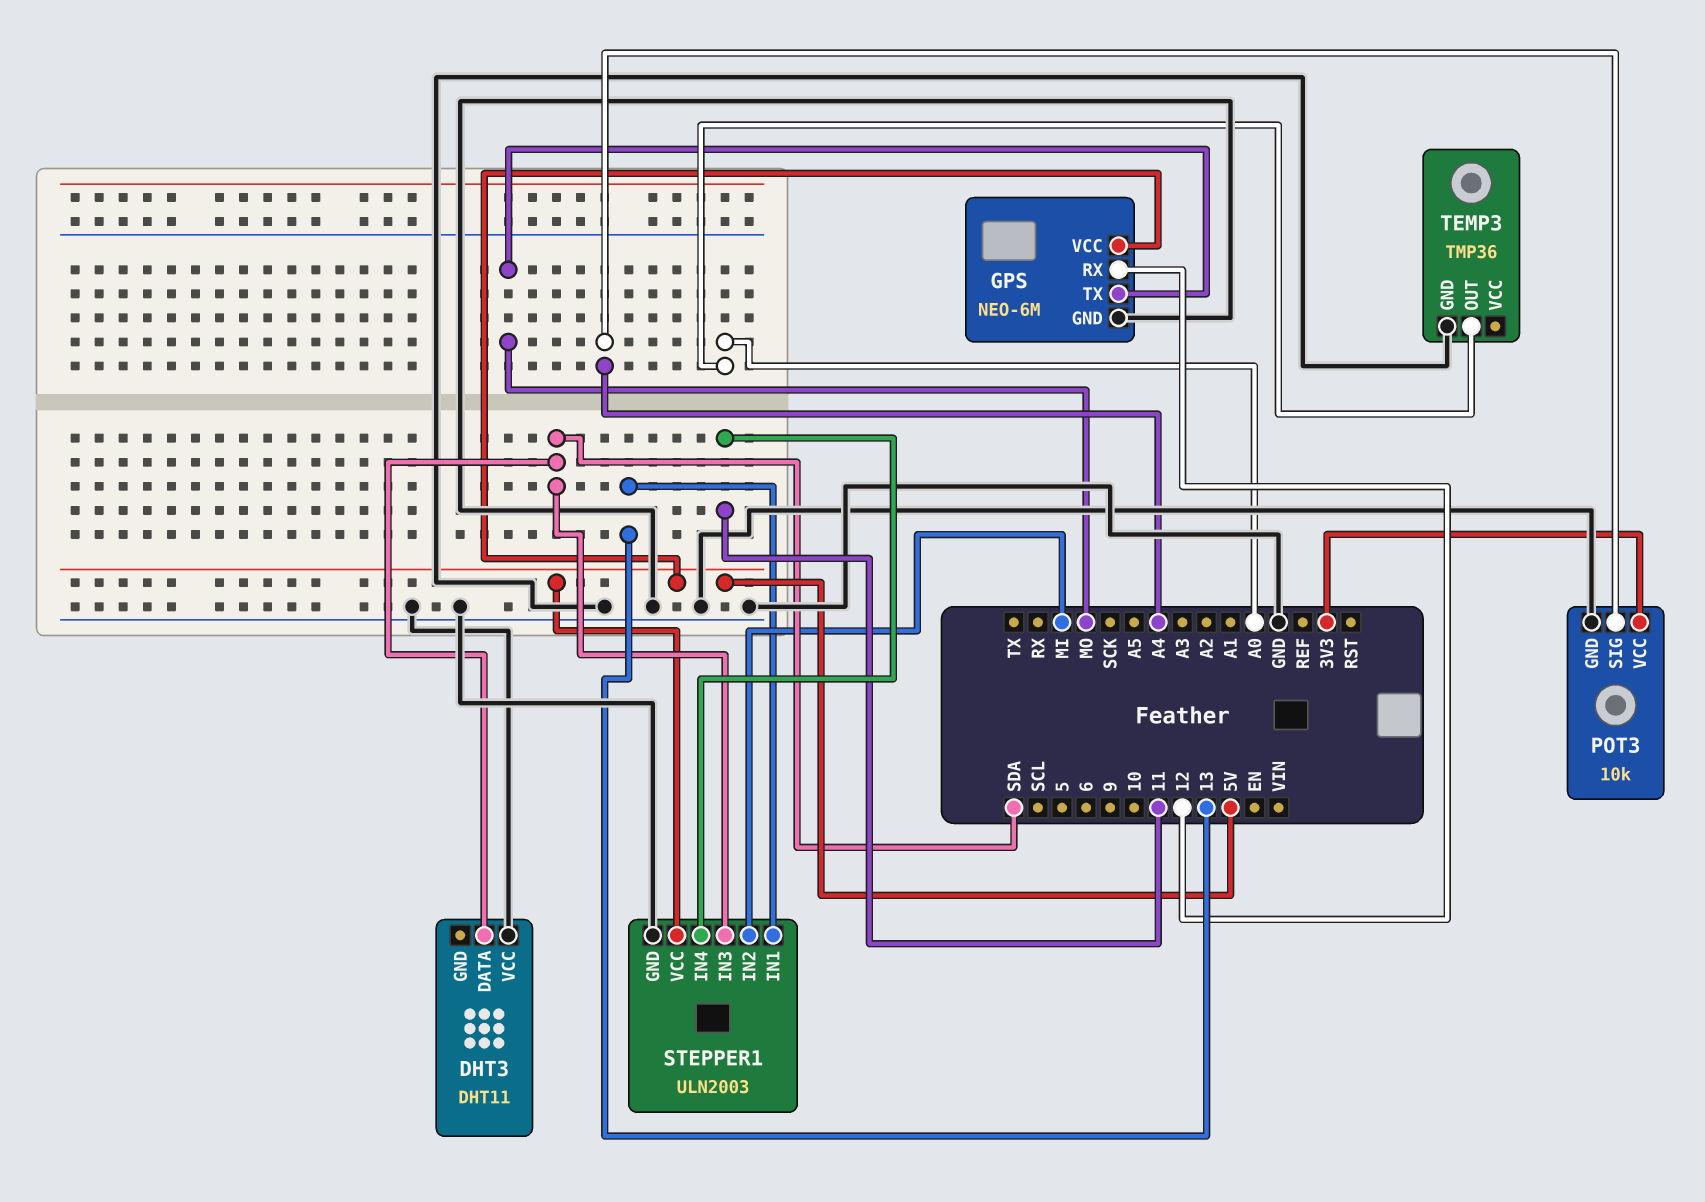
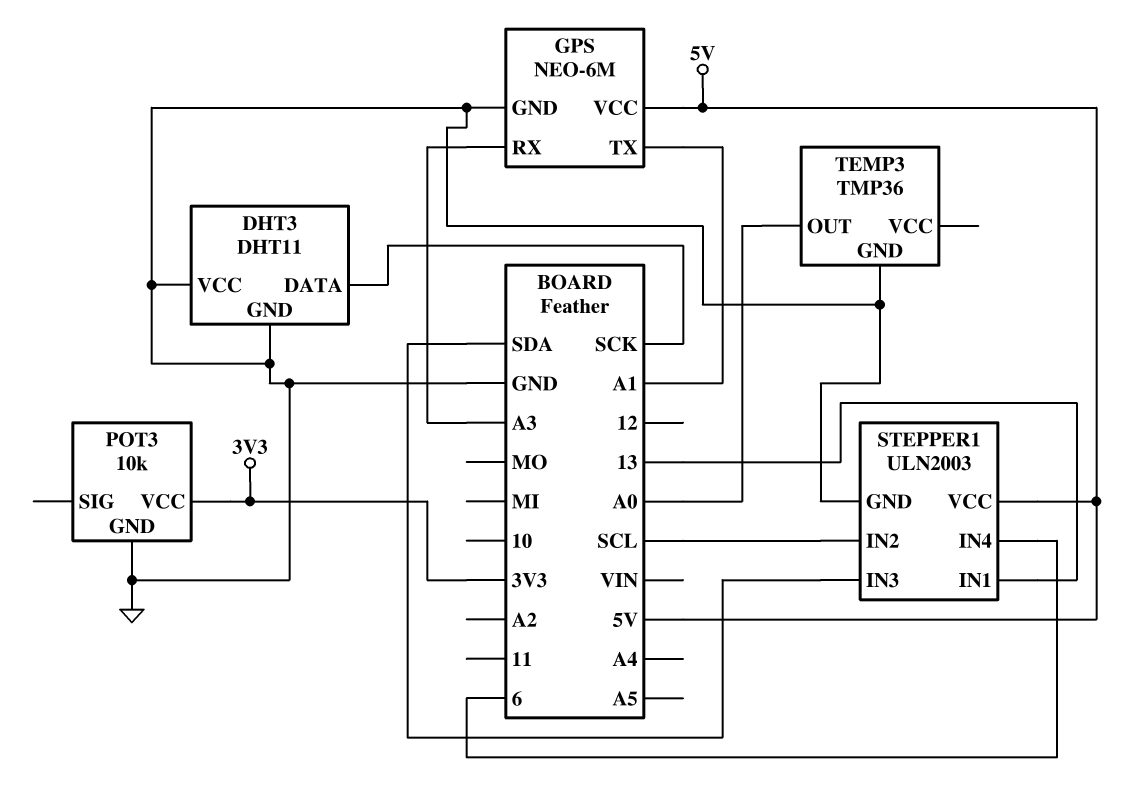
DHT3 pin DATA: SDA -> SCK
DHT3 pin GND: none -> GND
GPS pin RX: 12 -> A3
GPS pin TX: MO -> A1
POT3 pin SIG: A4 -> none
STEPPER1 pin IN2: MI -> SCL
STEPPER1 pin IN4: 11 -> 6

